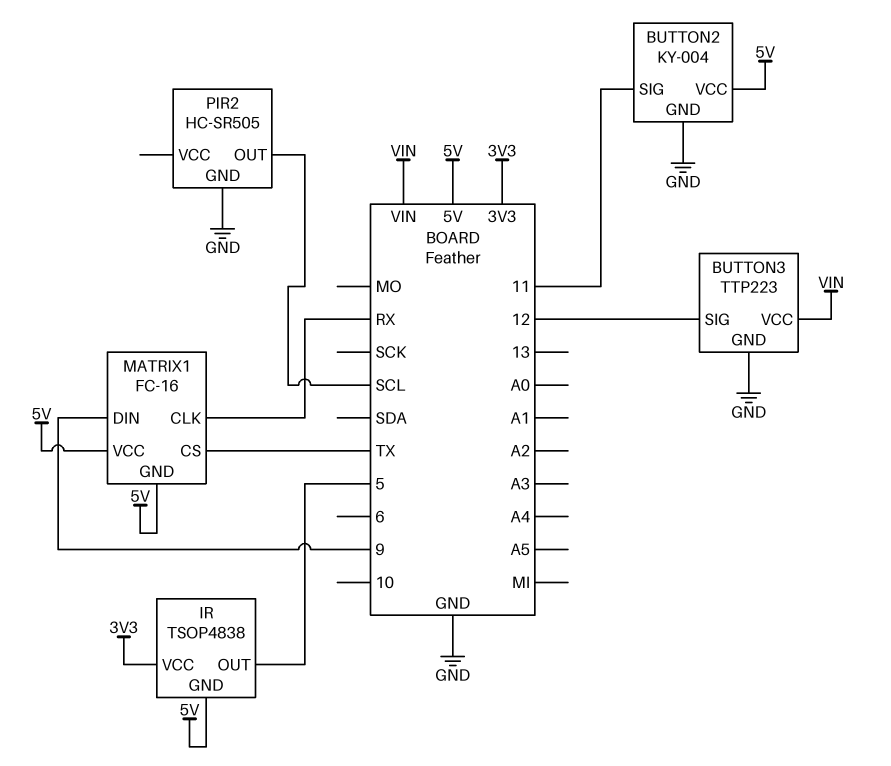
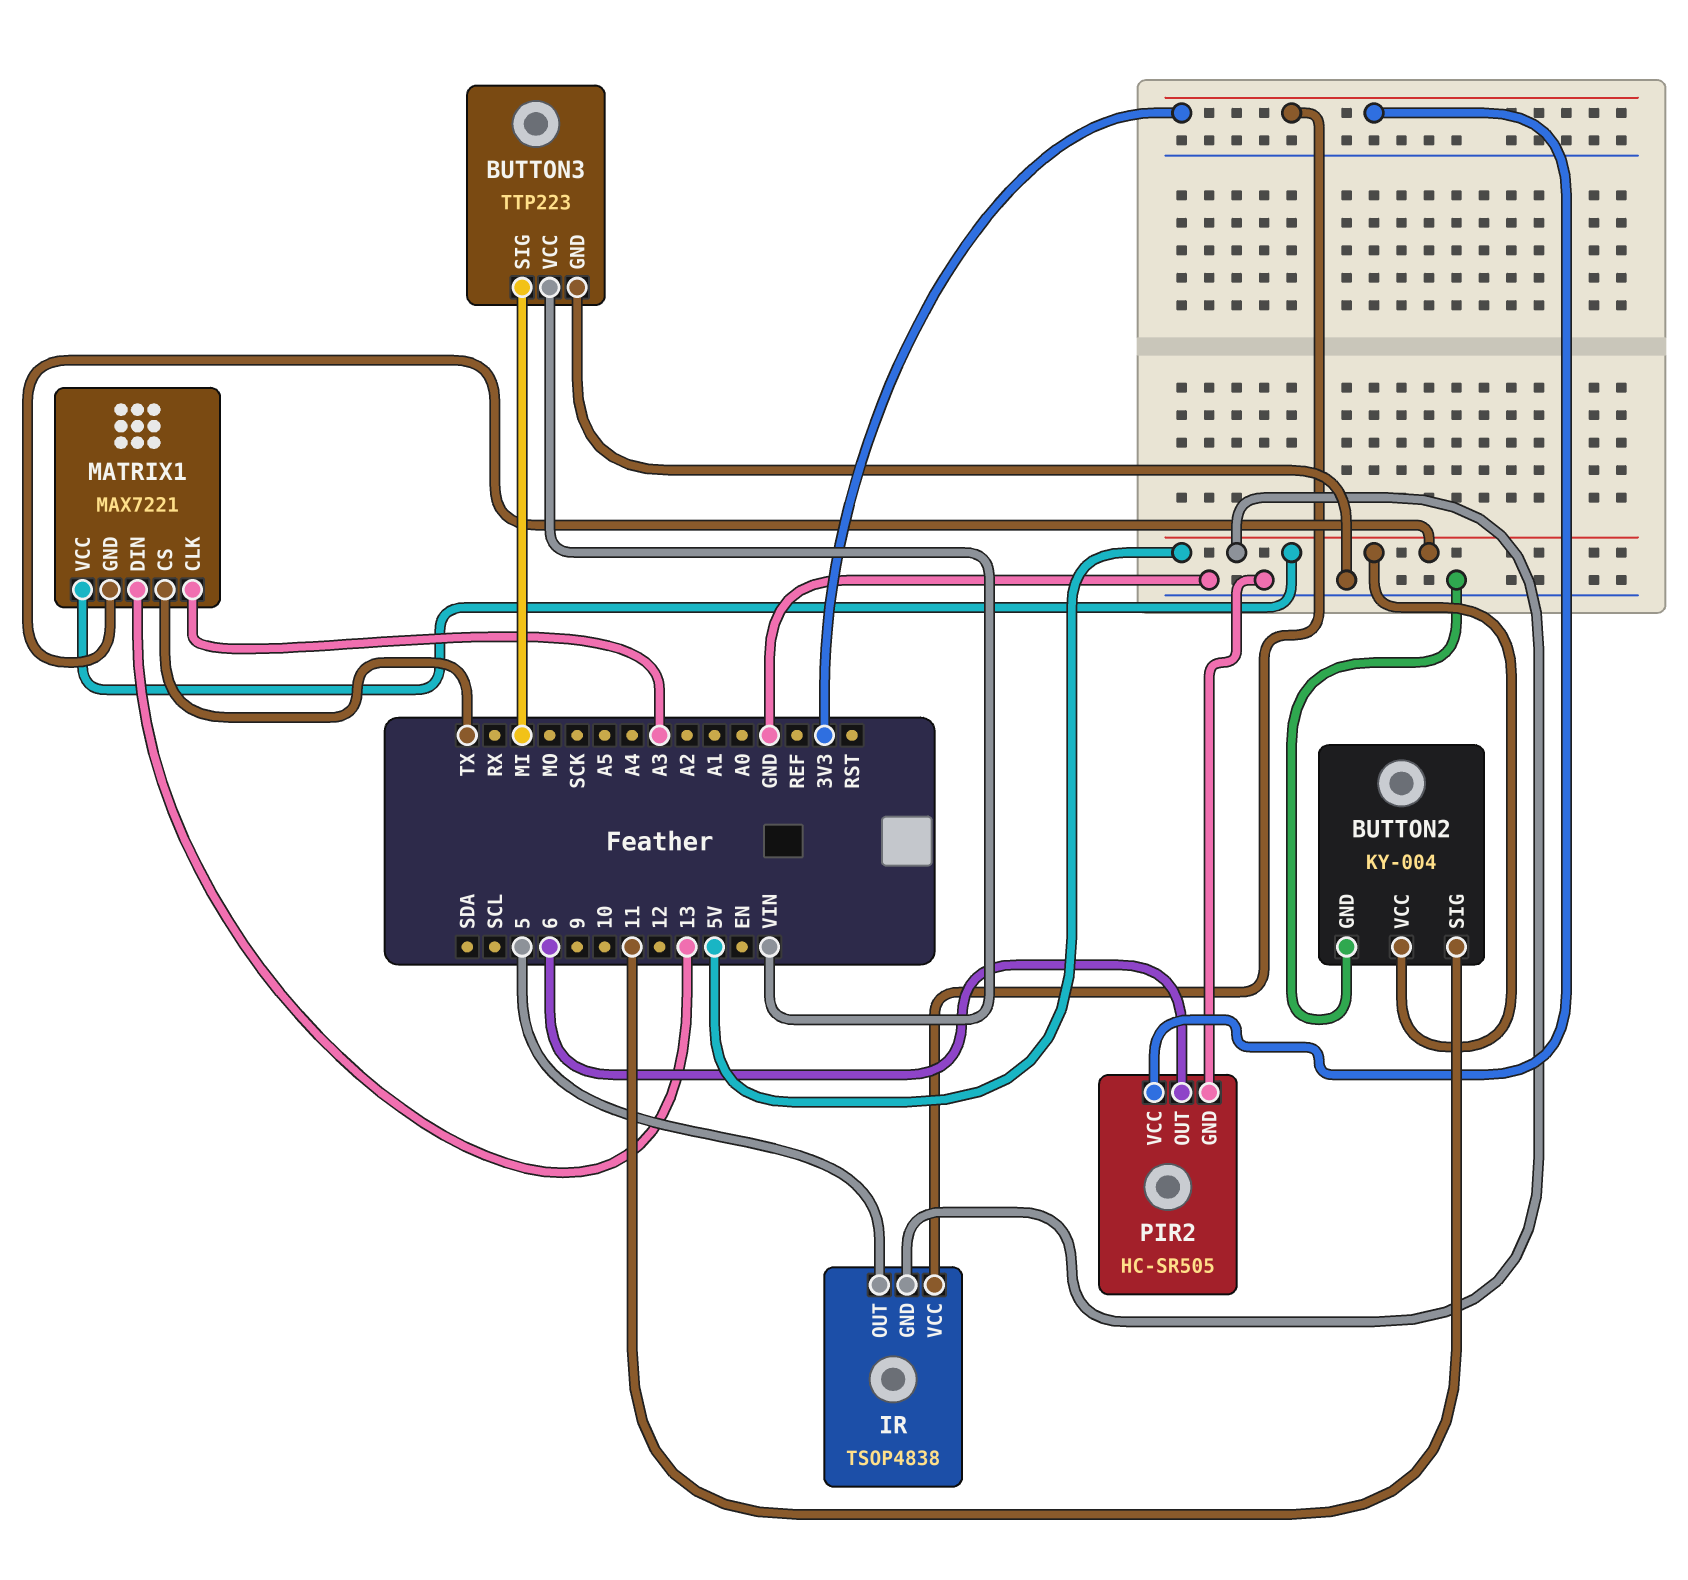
BUTTON3 pin SIG: 12 -> MI
MATRIX1: FC-16 -> MAX7221
MATRIX1 pin CLK: RX -> A3
MATRIX1 pin DIN: 9 -> 13
PIR2 pin OUT: SCL -> 6
PIR2 pin VCC: none -> 3V3

